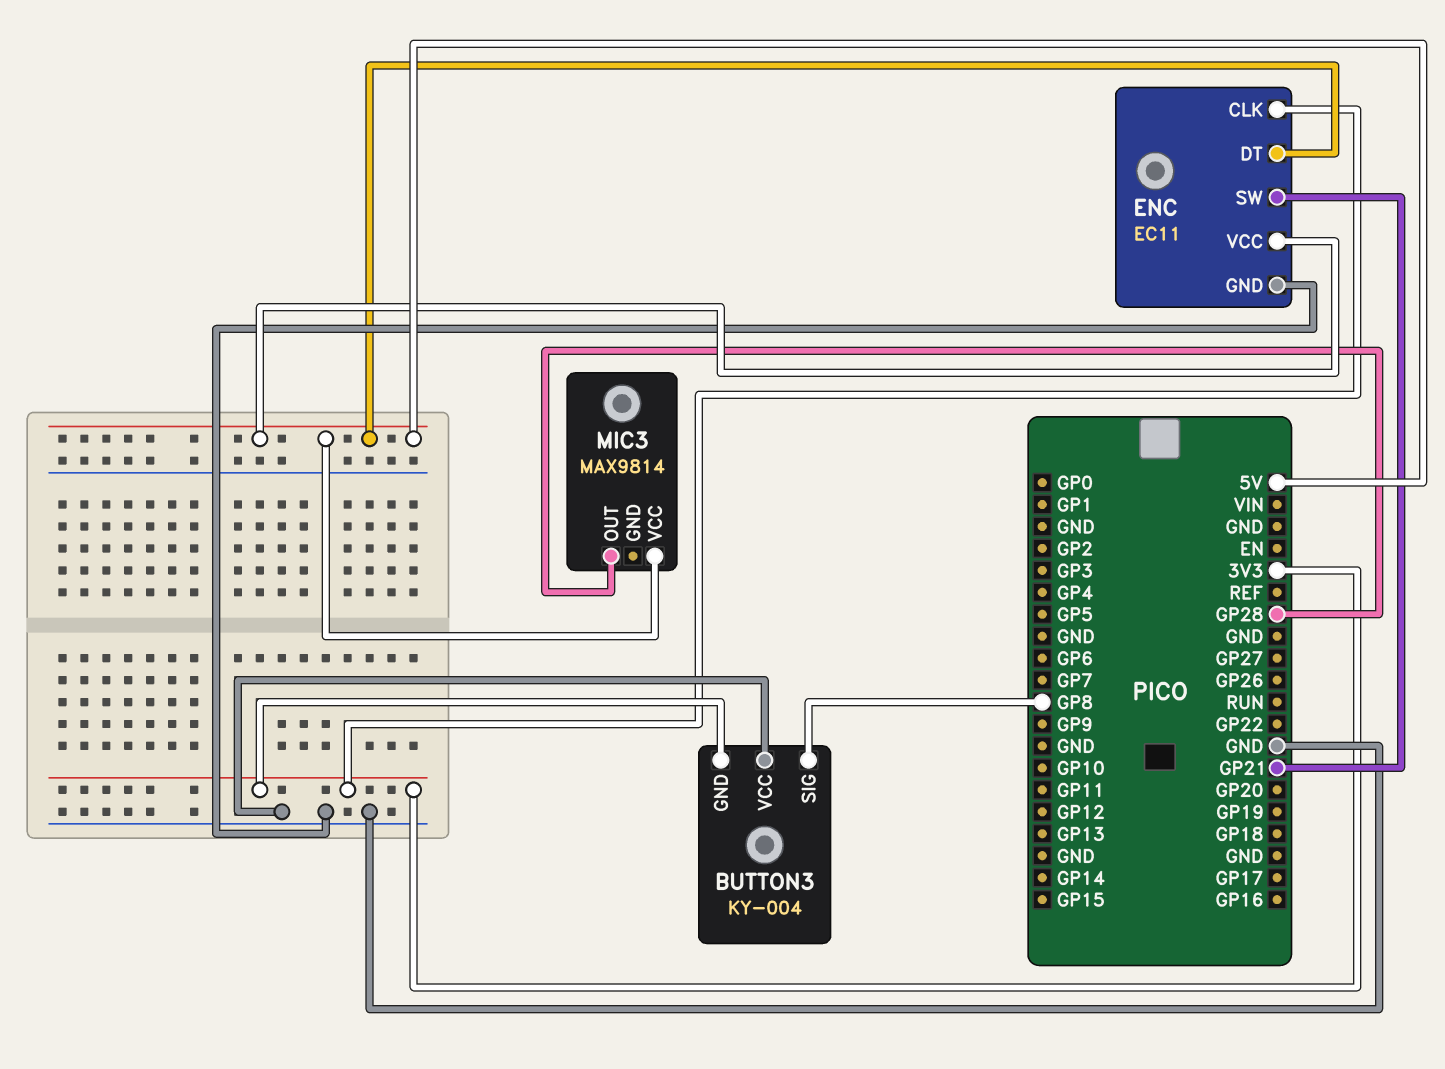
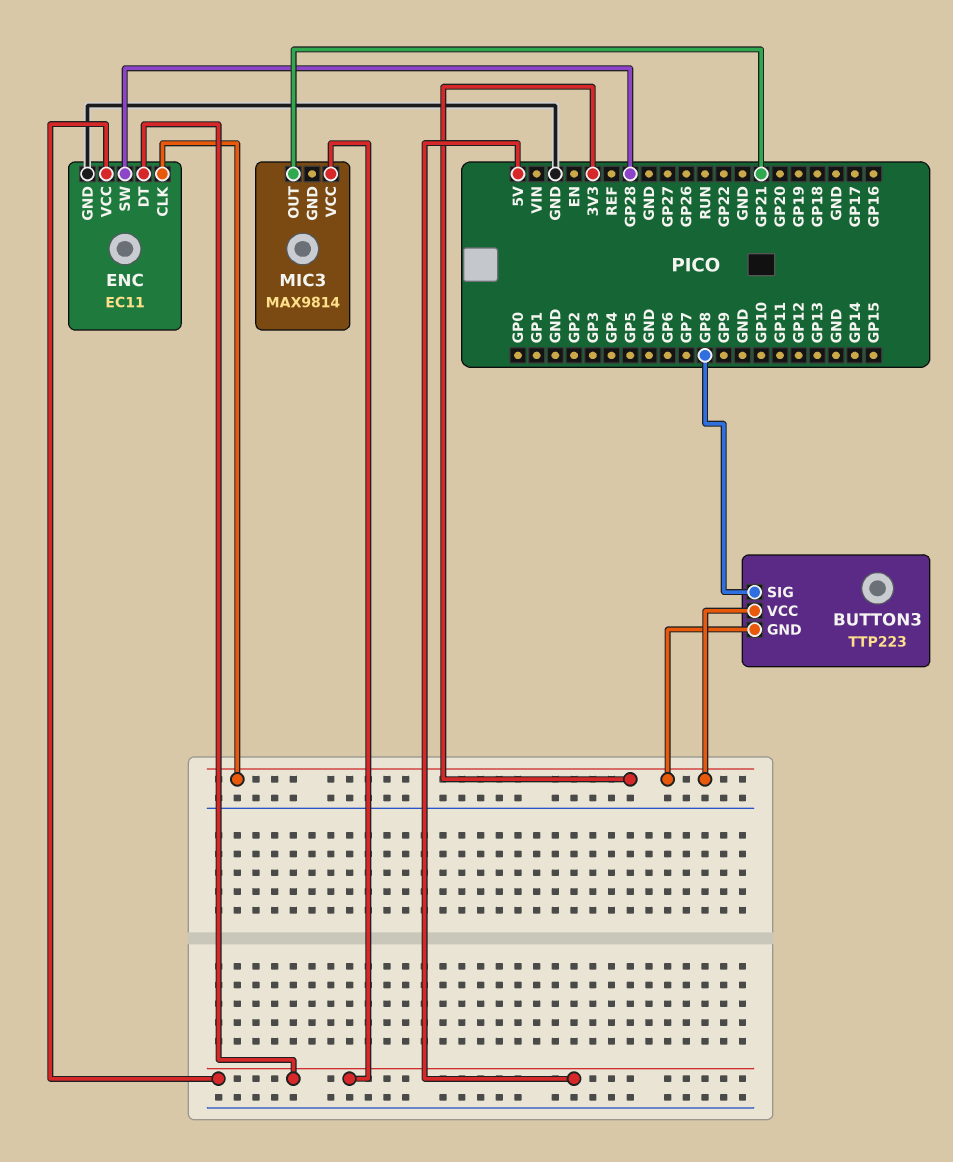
BUTTON3: KY-004 -> TTP223
BUTTON3 pin VCC: GND -> 3V3
ENC pin SW: GP21 -> GP28
MIC3 pin OUT: GP28 -> GP21

